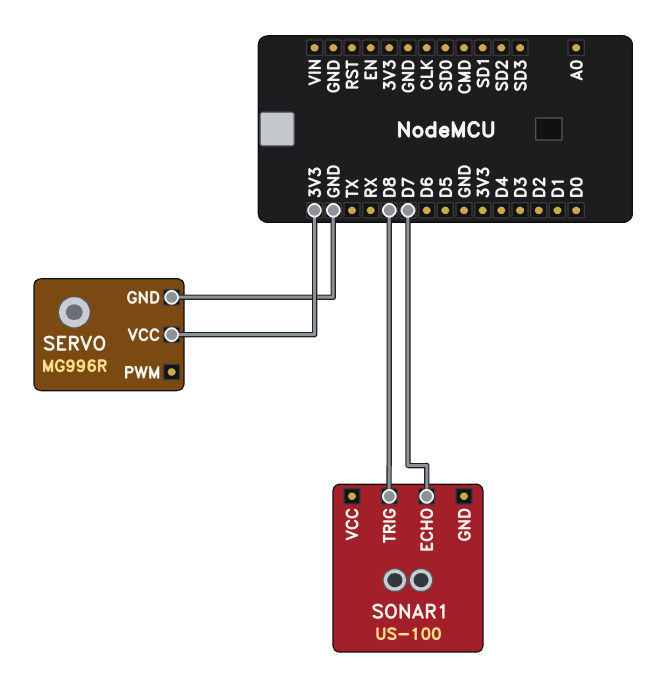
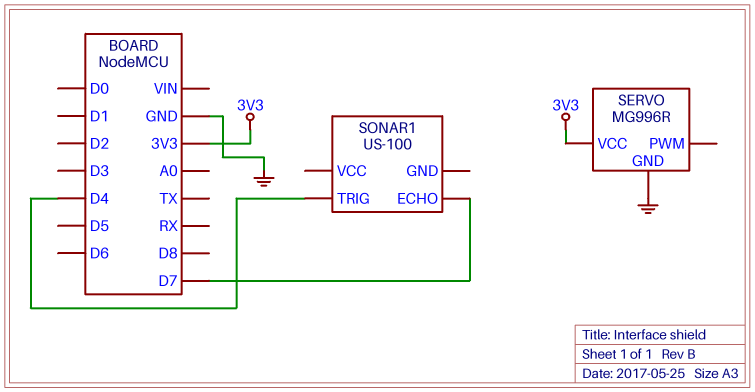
SONAR1 pin TRIG: D8 -> D4

